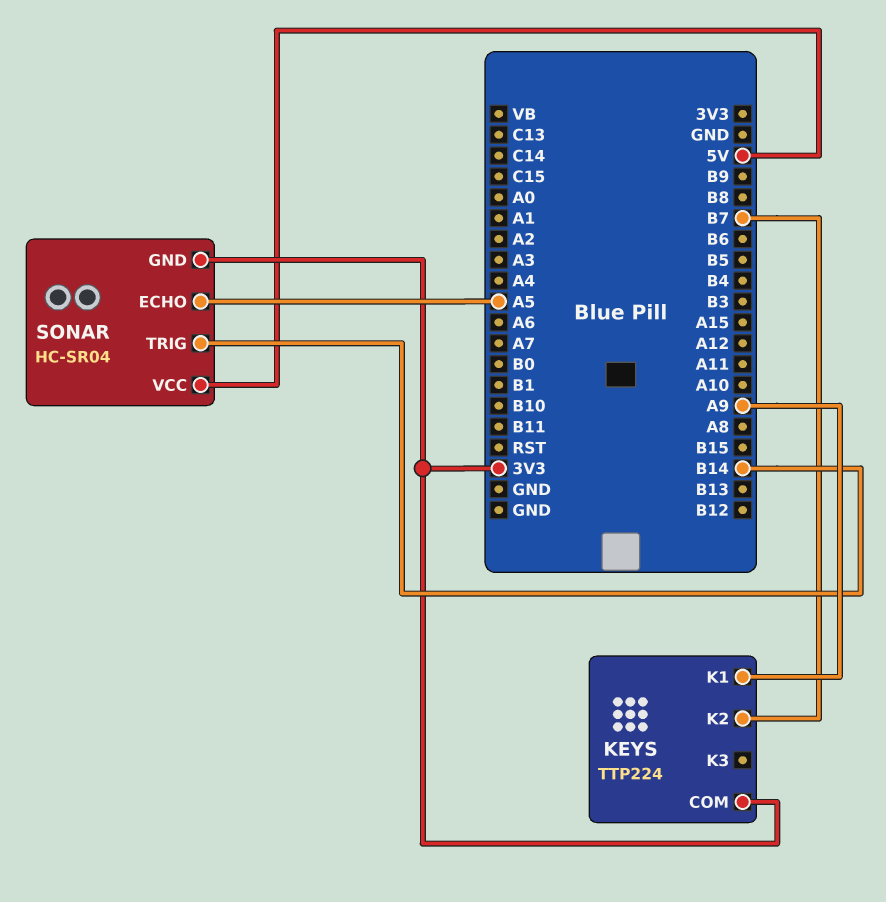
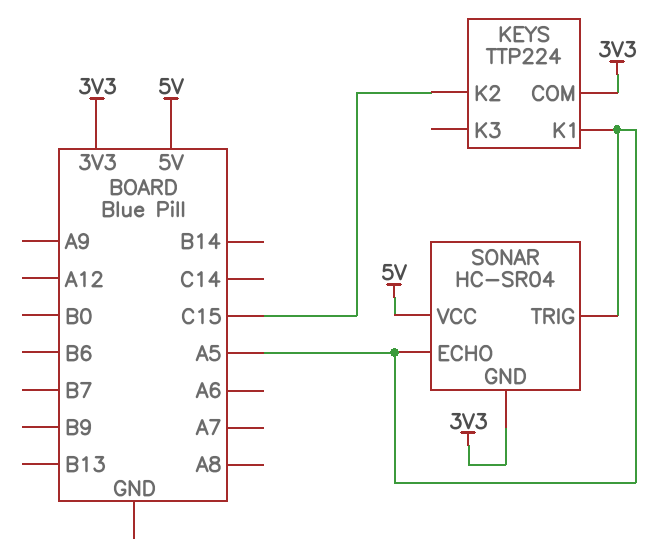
KEYS pin K1: A9 -> A5
KEYS pin K2: B7 -> C15
SONAR pin TRIG: B14 -> A5

